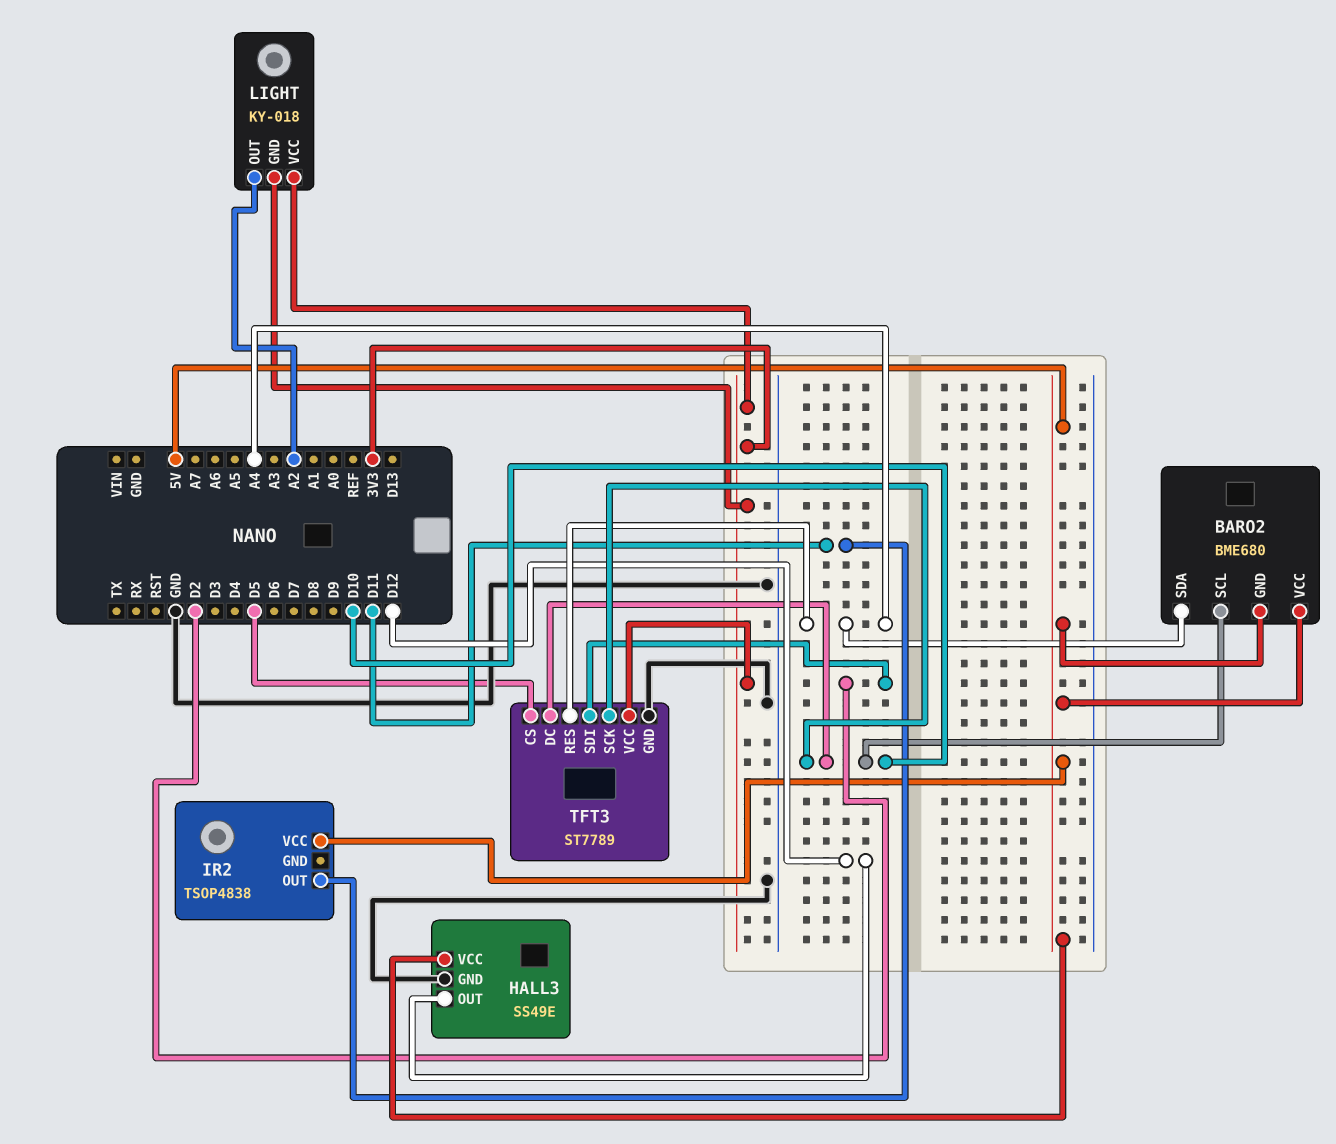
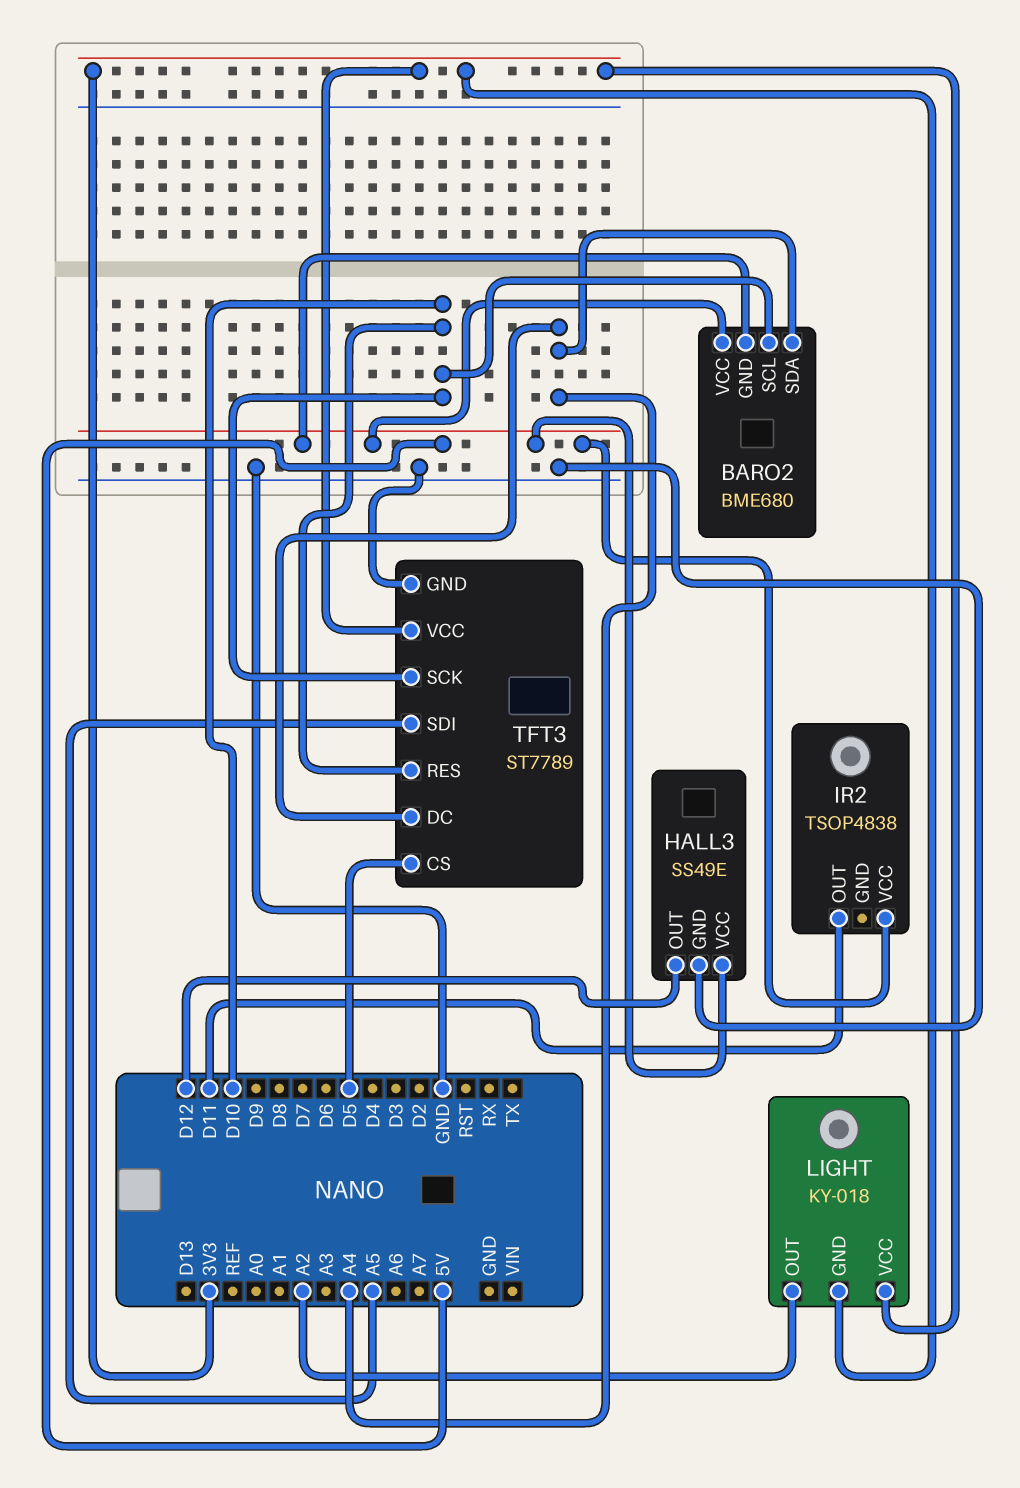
TFT3 pin DC: D10 -> A4
TFT3 pin RES: A4 -> D10
TFT3 pin SDI: D2 -> A5

